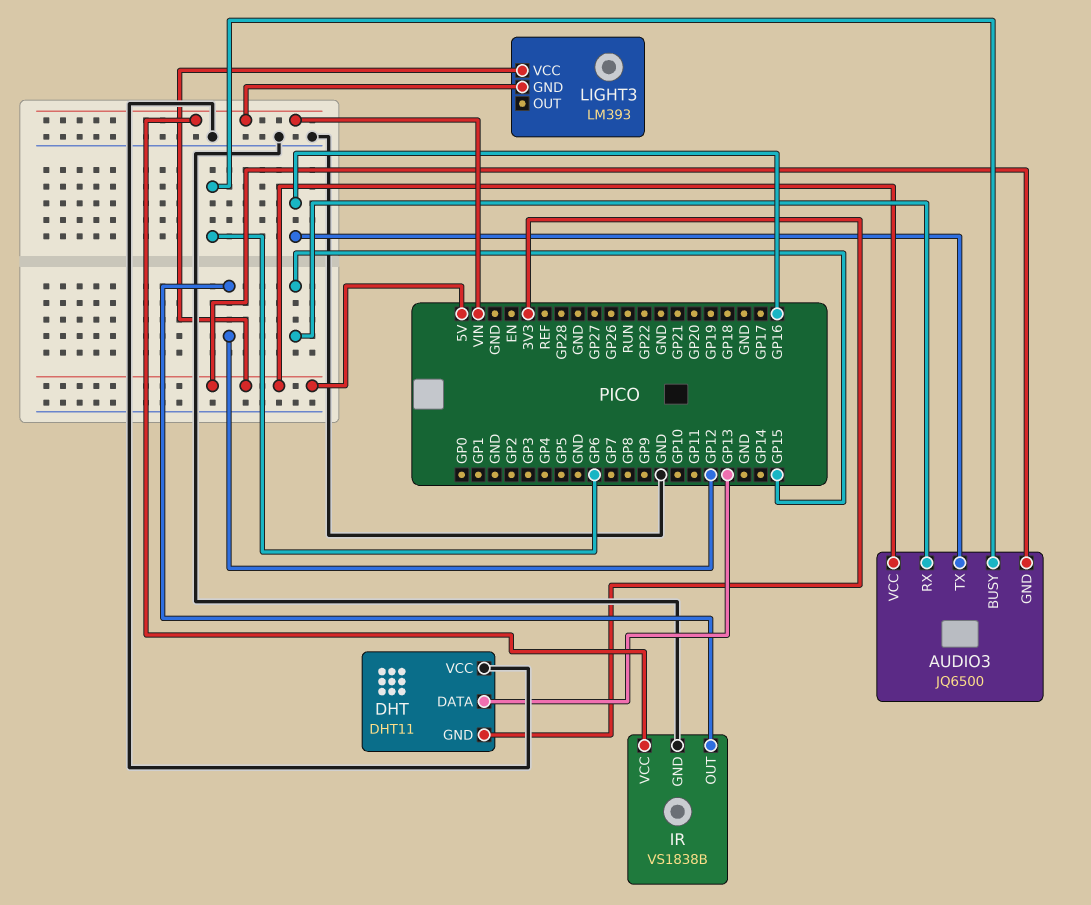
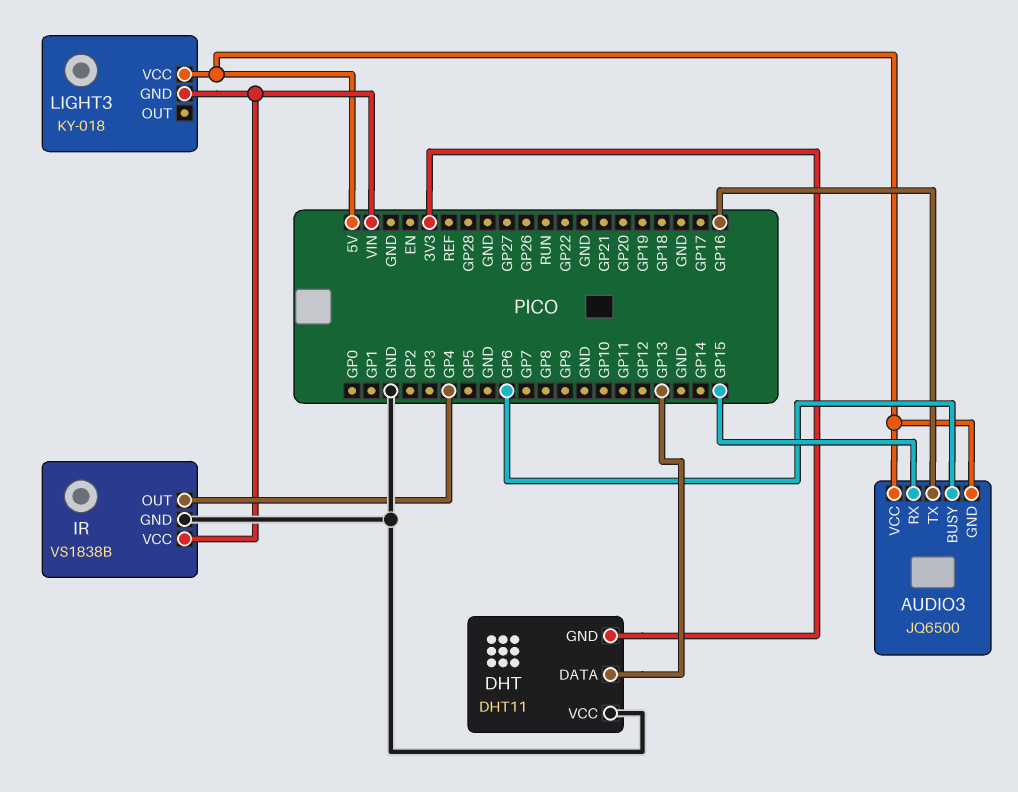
IR pin OUT: GP12 -> GP4
LIGHT3: LM393 -> KY-018

